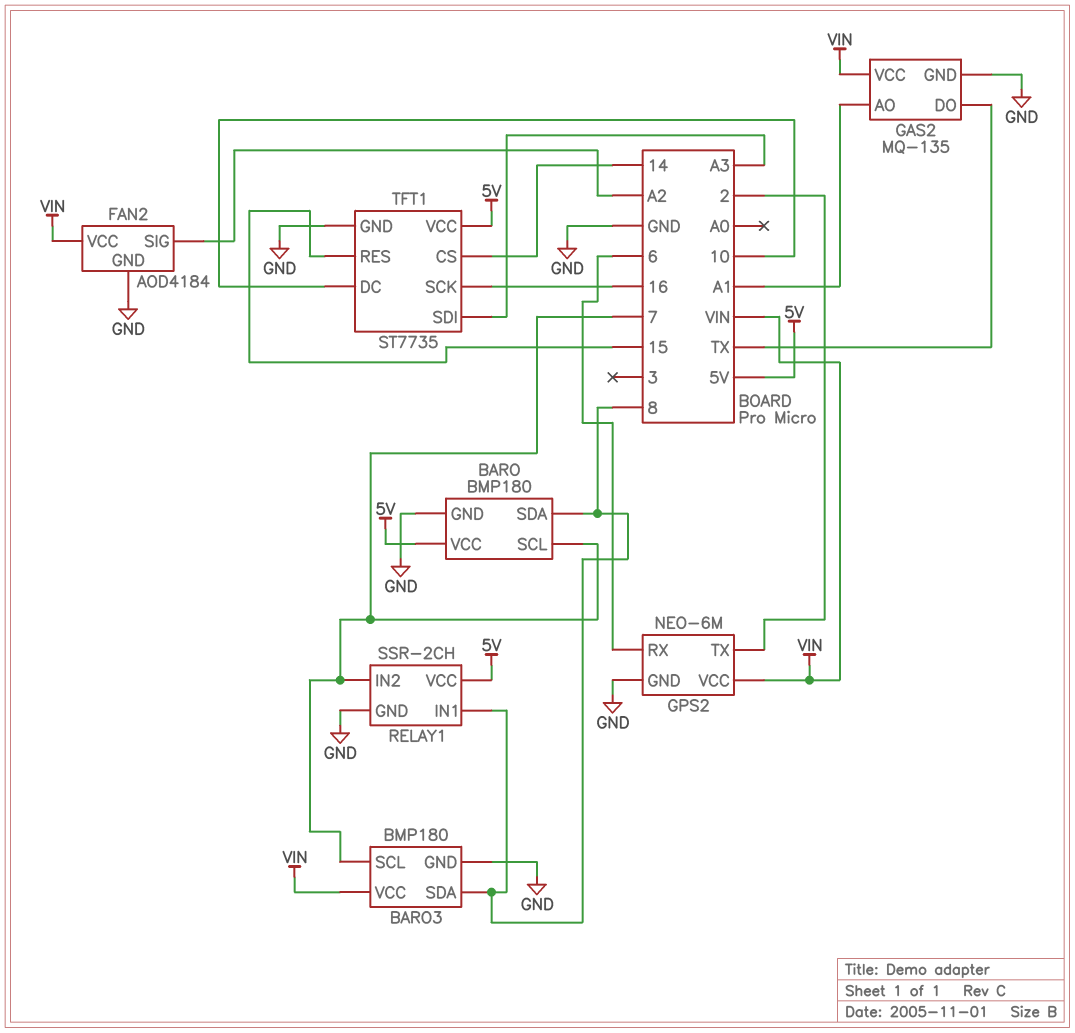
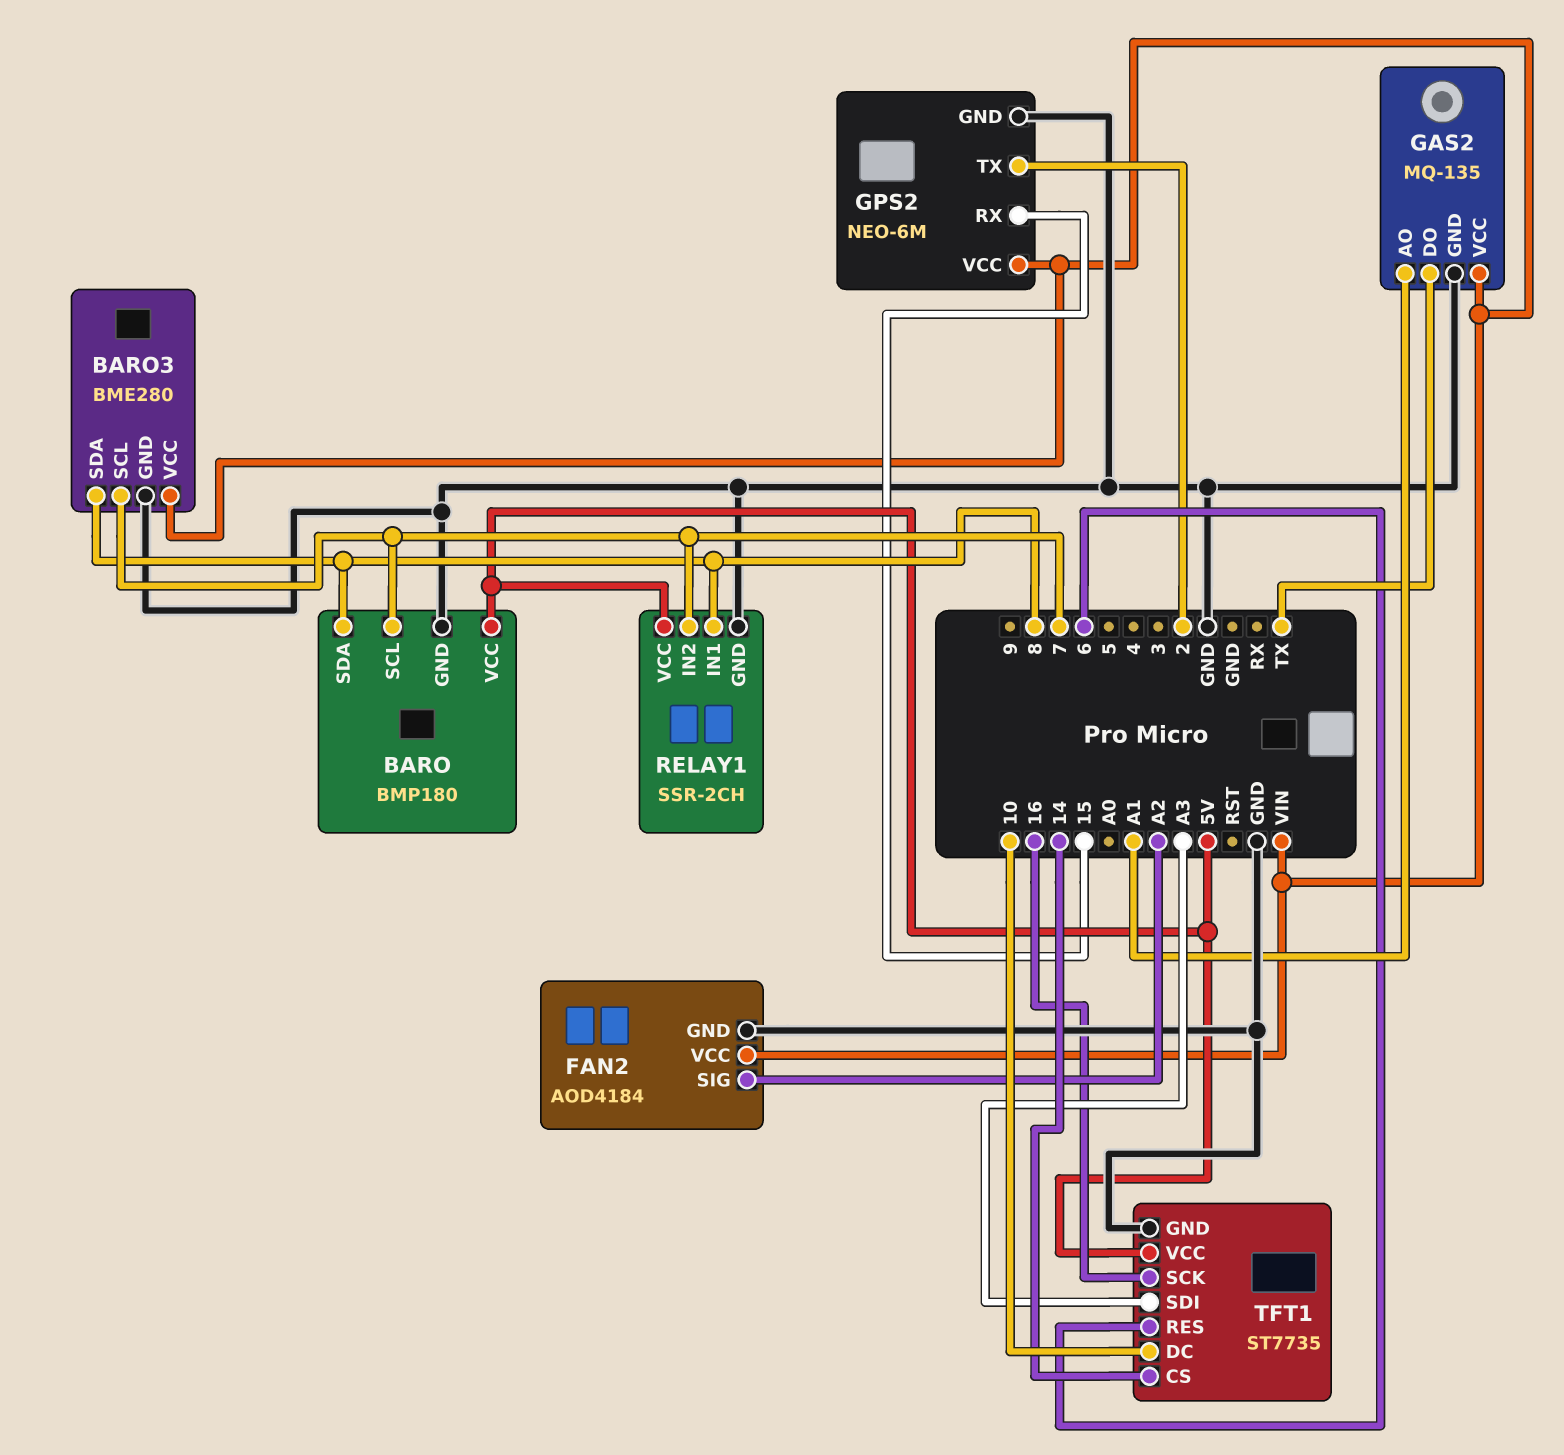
BARO3: BMP180 -> BME280
GPS2 pin RX: 6 -> 15
TFT1 pin RES: 15 -> 6

